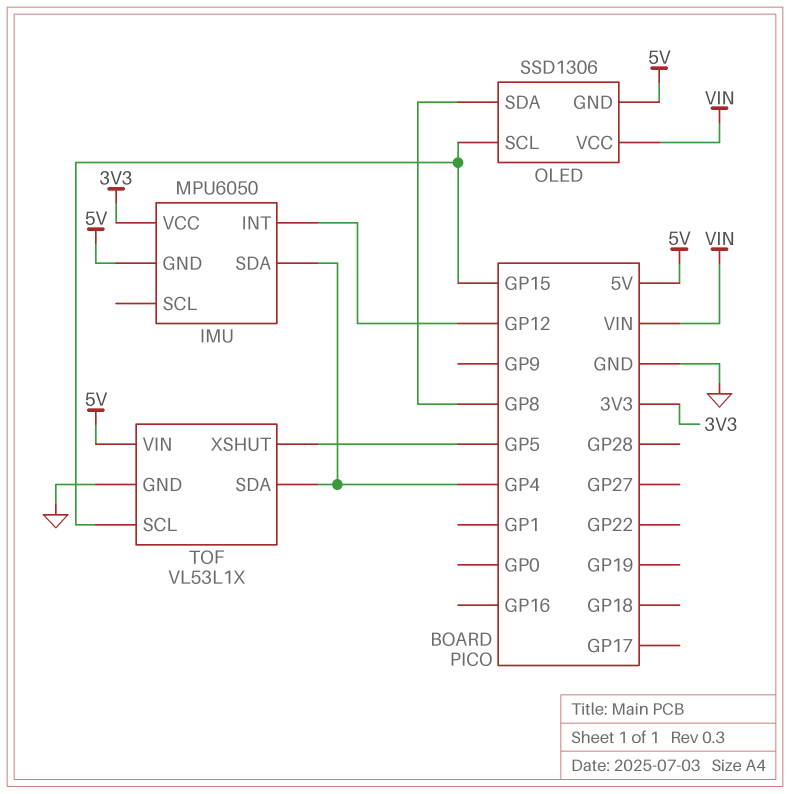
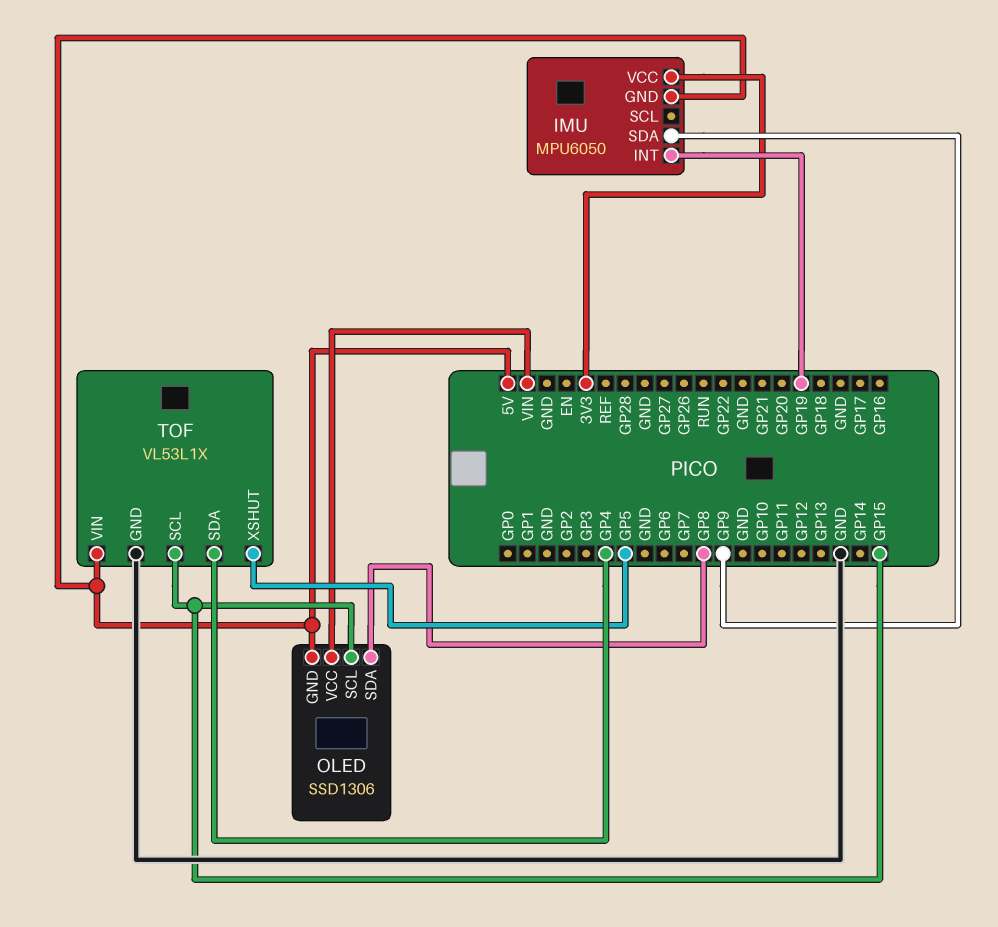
IMU pin INT: GP12 -> GP19
IMU pin SDA: GP4 -> GP9

